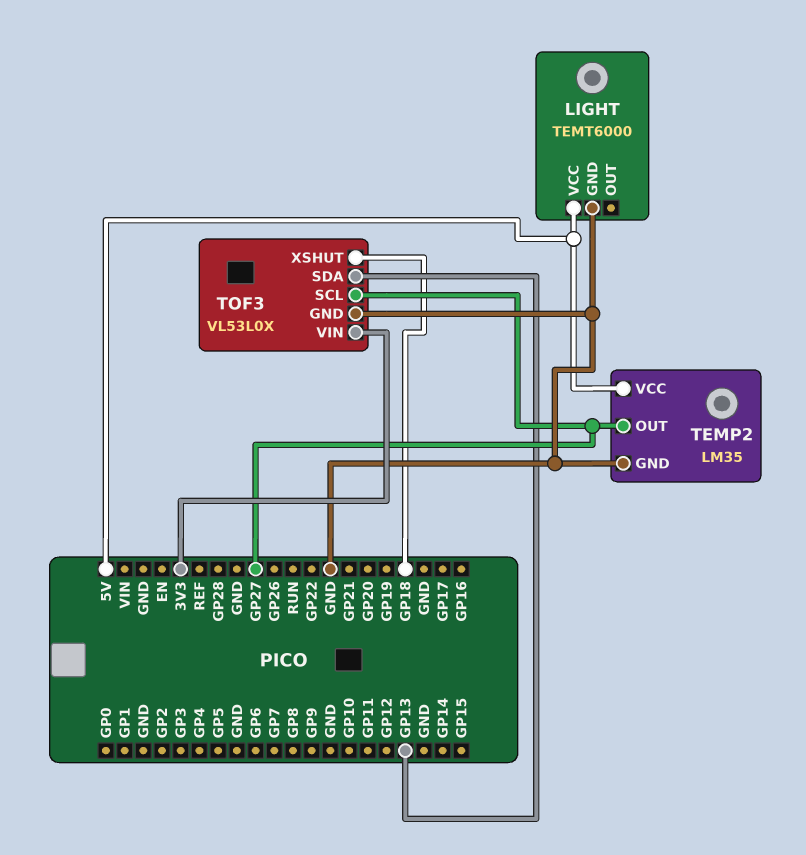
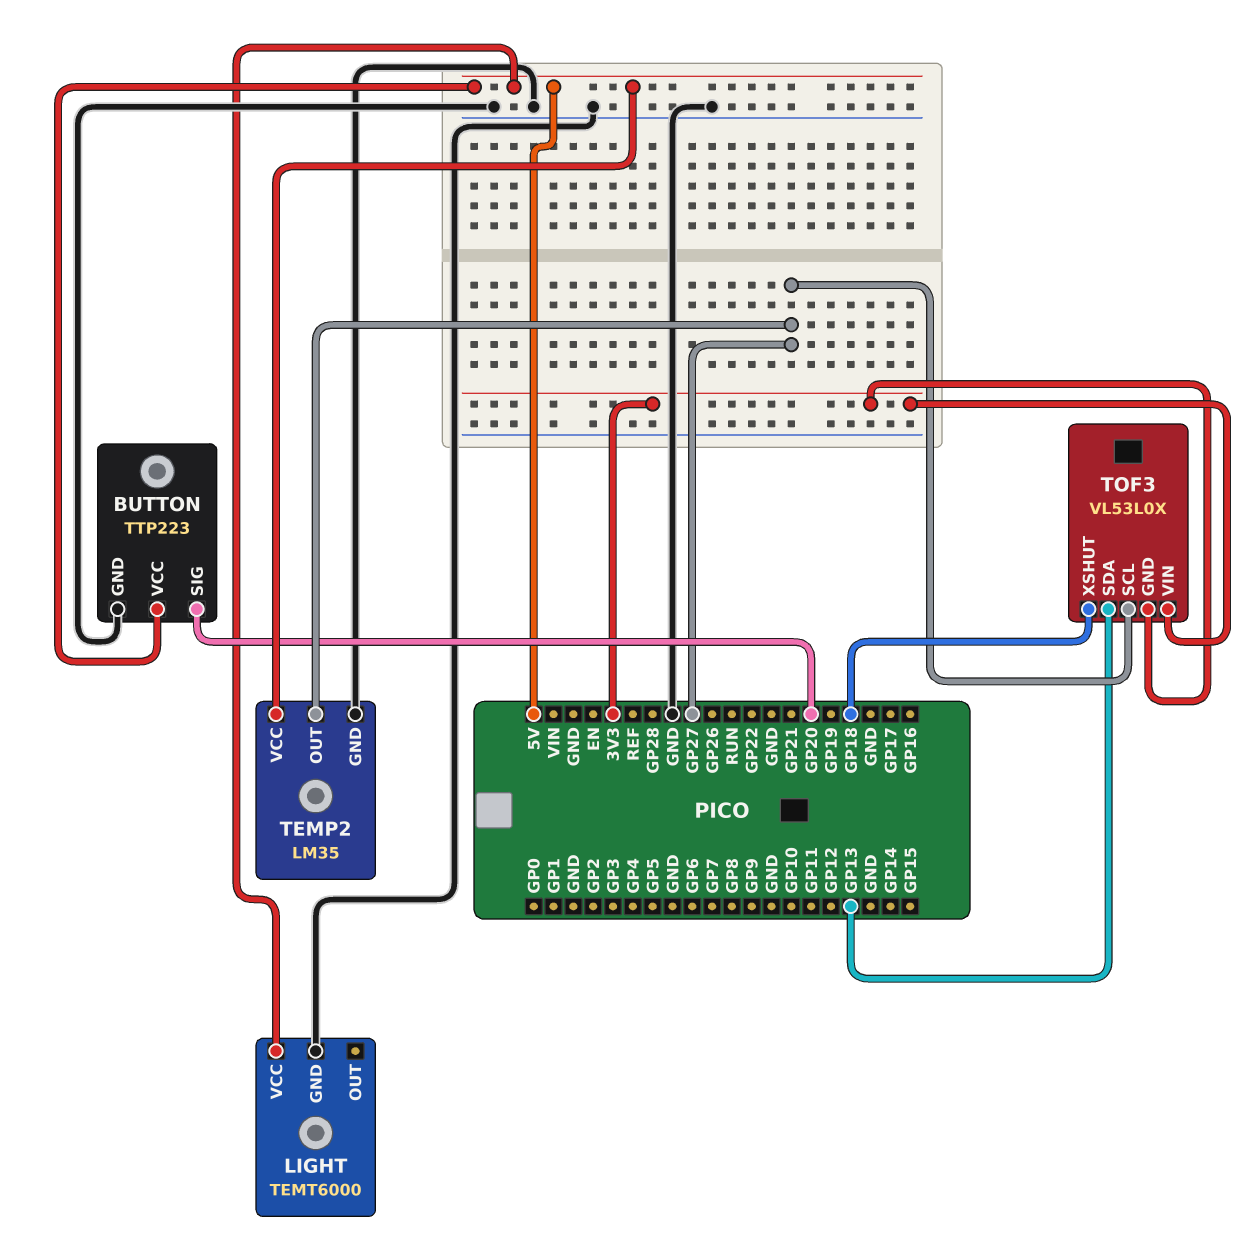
BUTTON: none -> TTP223
BUTTON pin GND: none -> GND
BUTTON pin SIG: none -> GP20
BUTTON pin VCC: none -> 5V
TOF3 pin GND: GND -> 3V3

